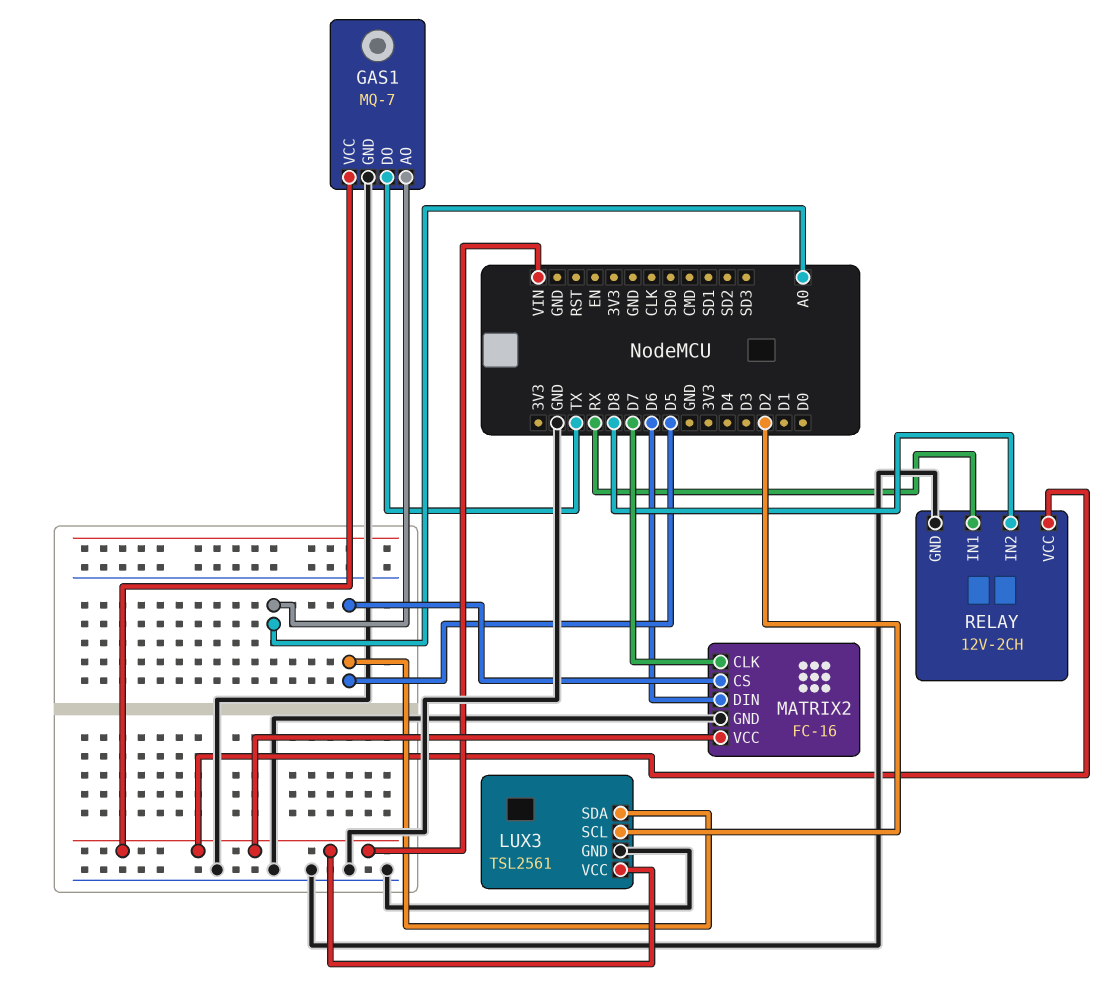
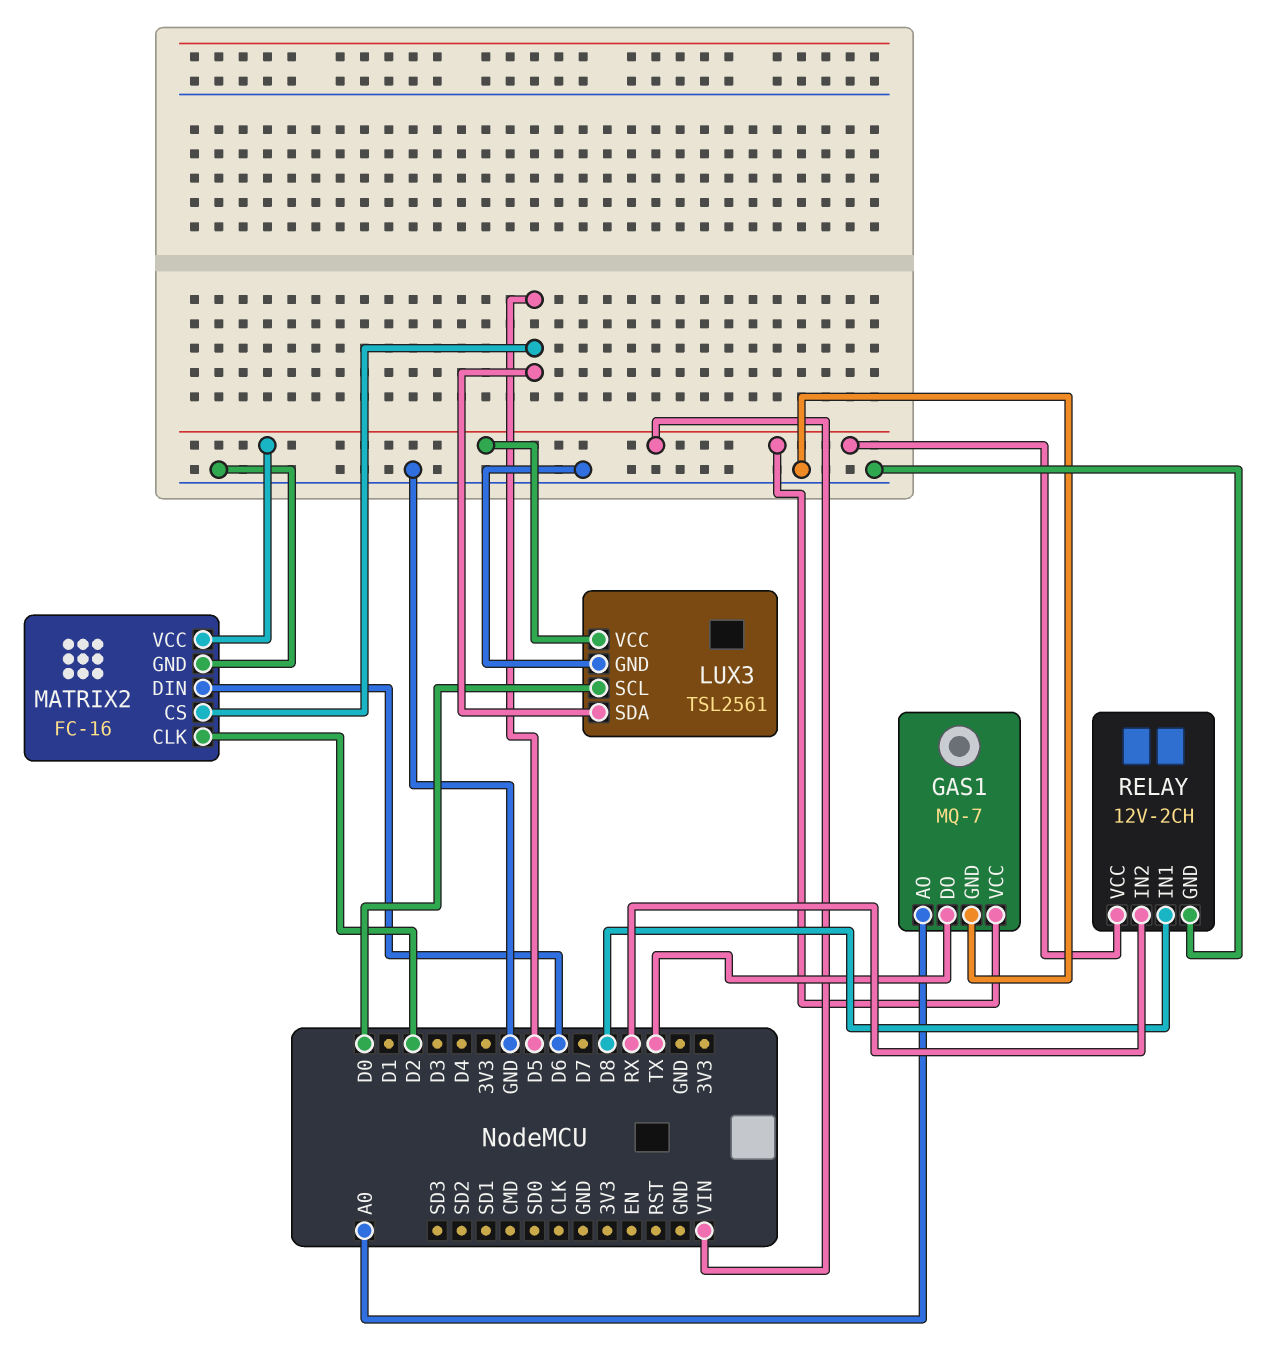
LUX3 pin SCL: D2 -> D0
MATRIX2 pin CLK: D7 -> D2
RELAY pin IN1: RX -> D8
RELAY pin IN2: D8 -> RX

